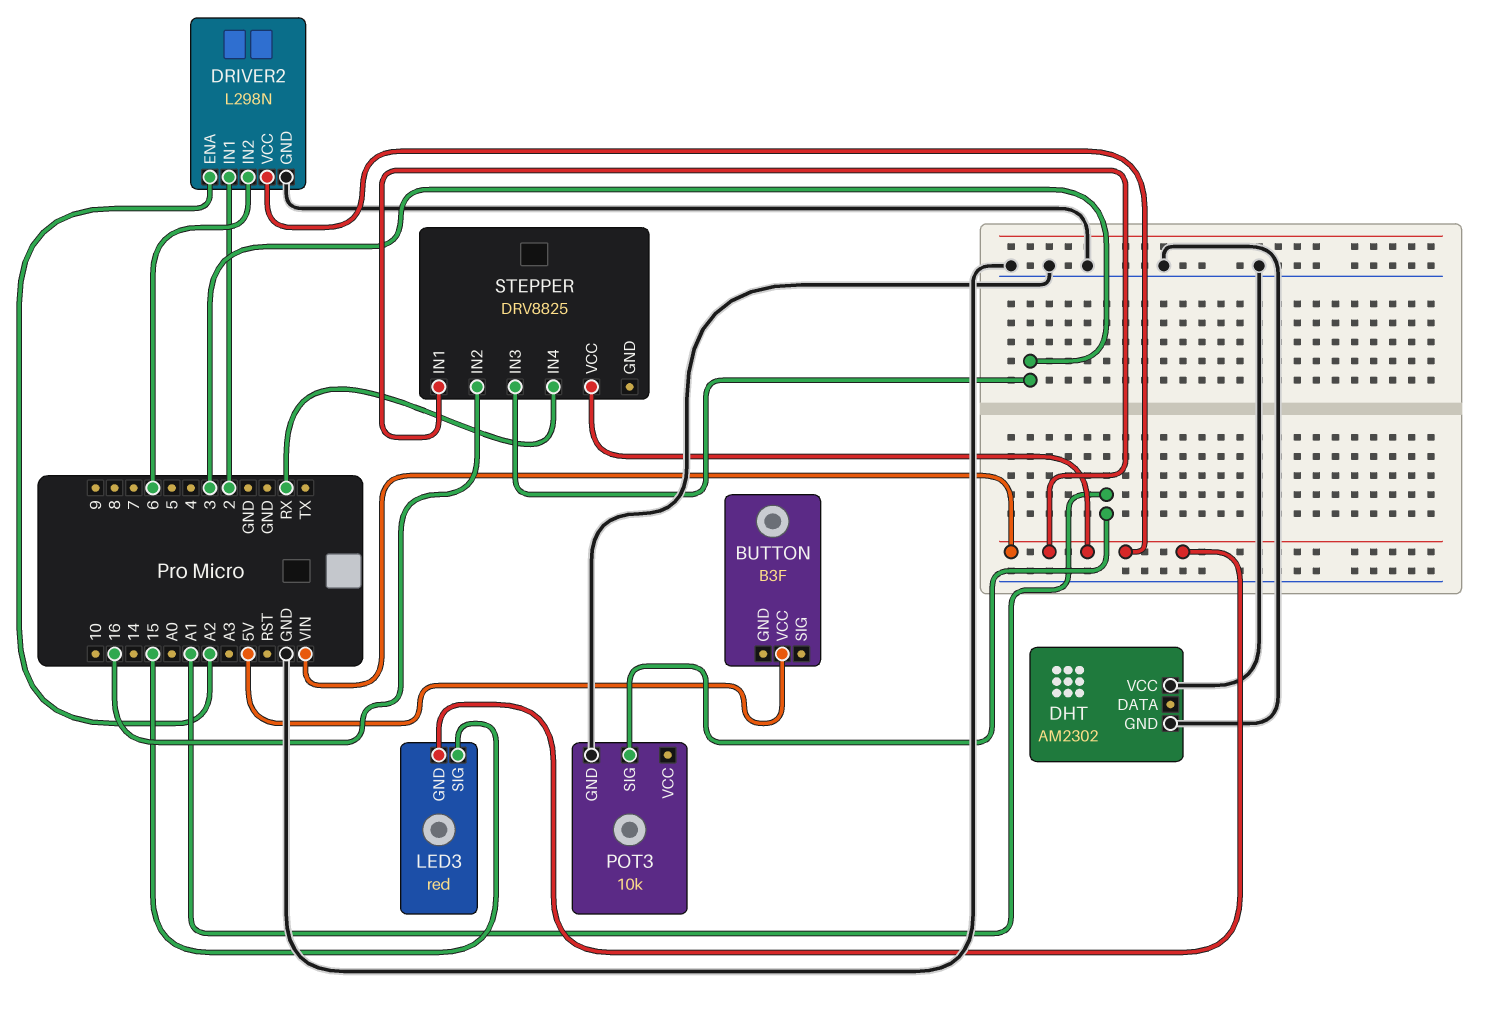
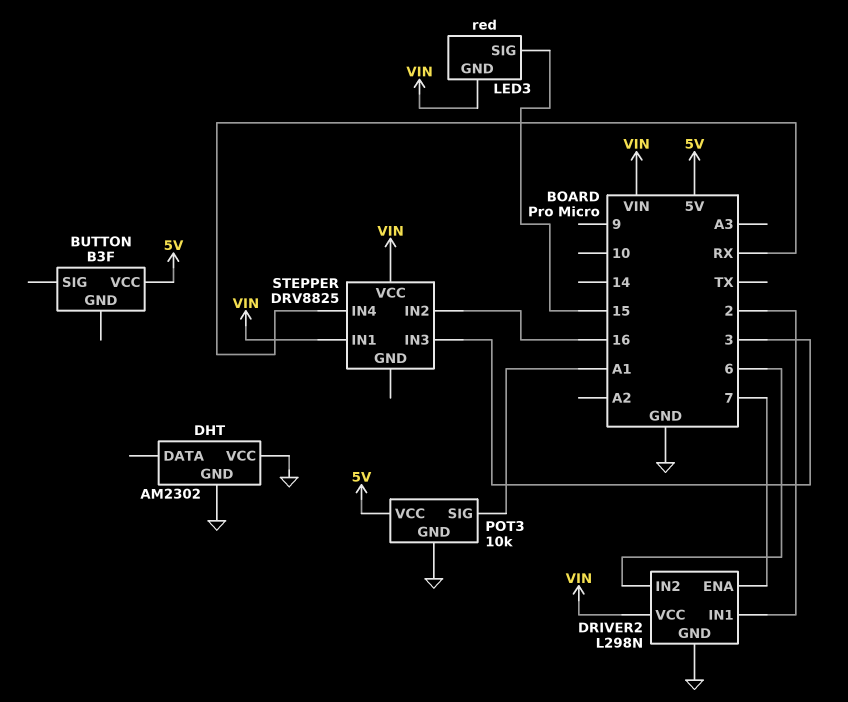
DRIVER2 pin ENA: A2 -> 7
POT3 pin VCC: none -> 5V

